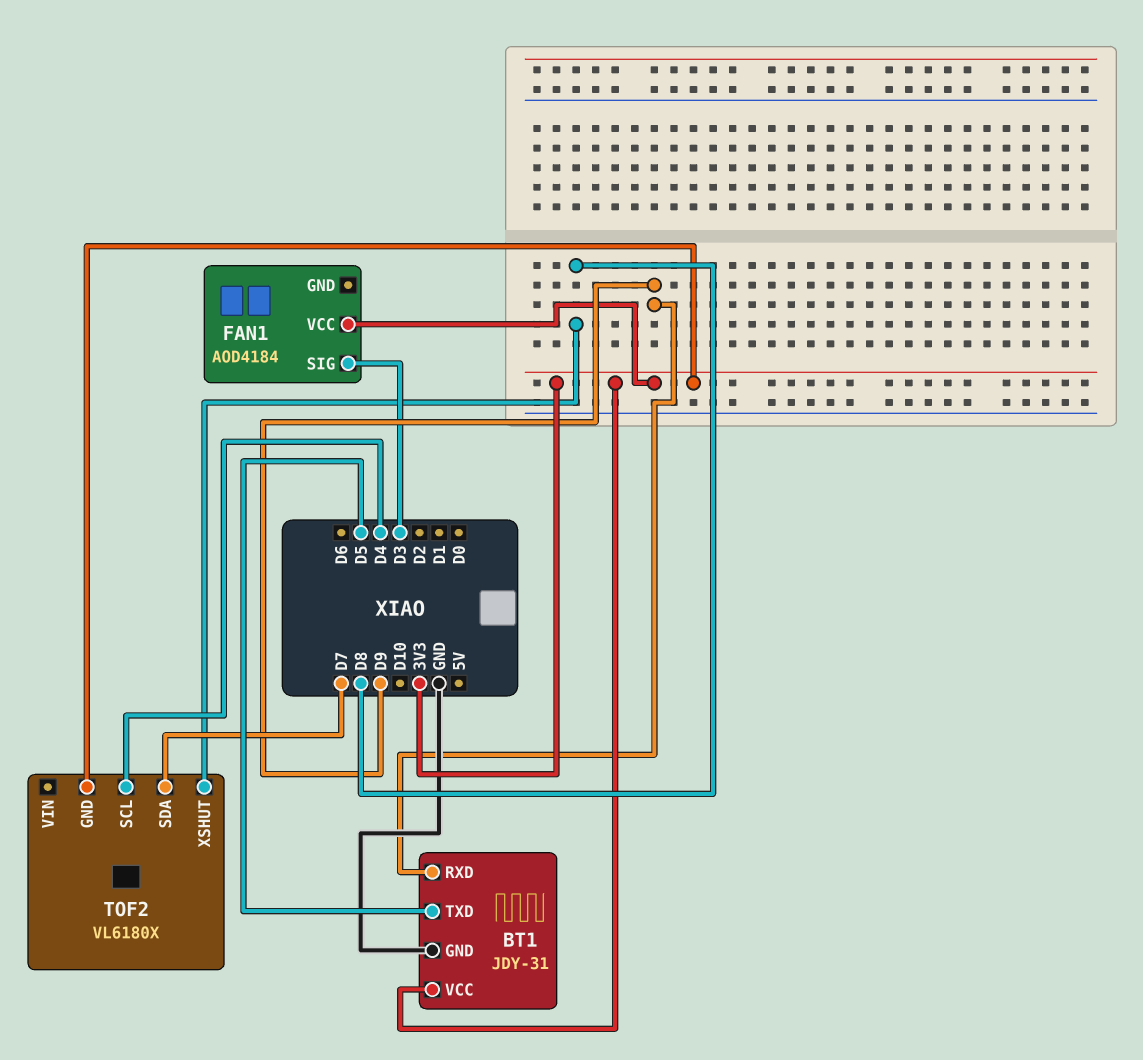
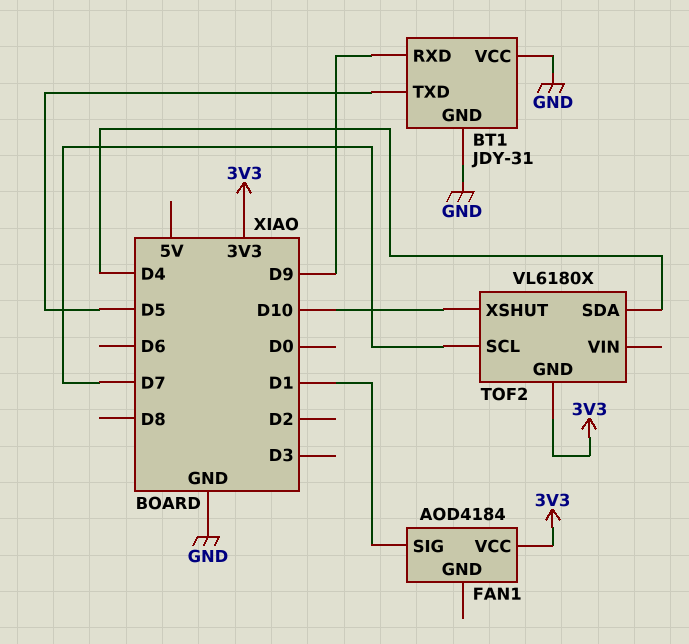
BT1 pin VCC: 3V3 -> GND
FAN1 pin SIG: D3 -> D1
TOF2 pin SCL: D4 -> D7
TOF2 pin SDA: D7 -> D4
TOF2 pin XSHUT: D8 -> D10

